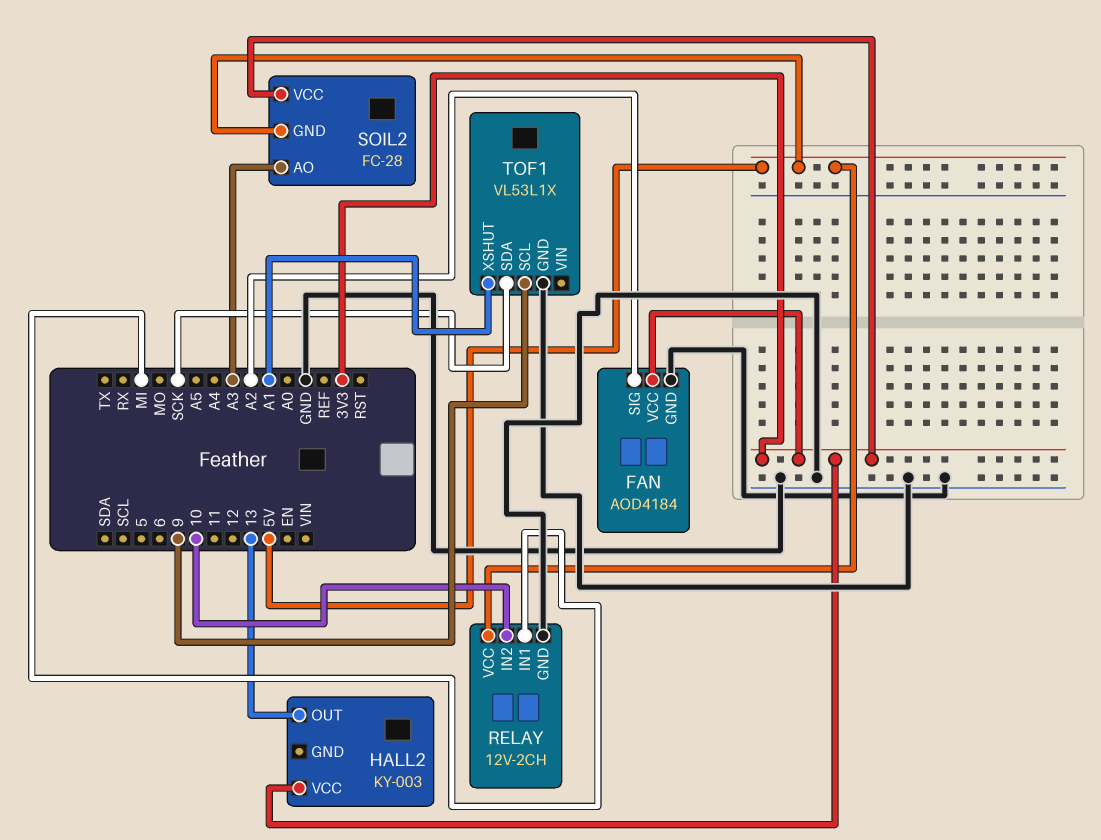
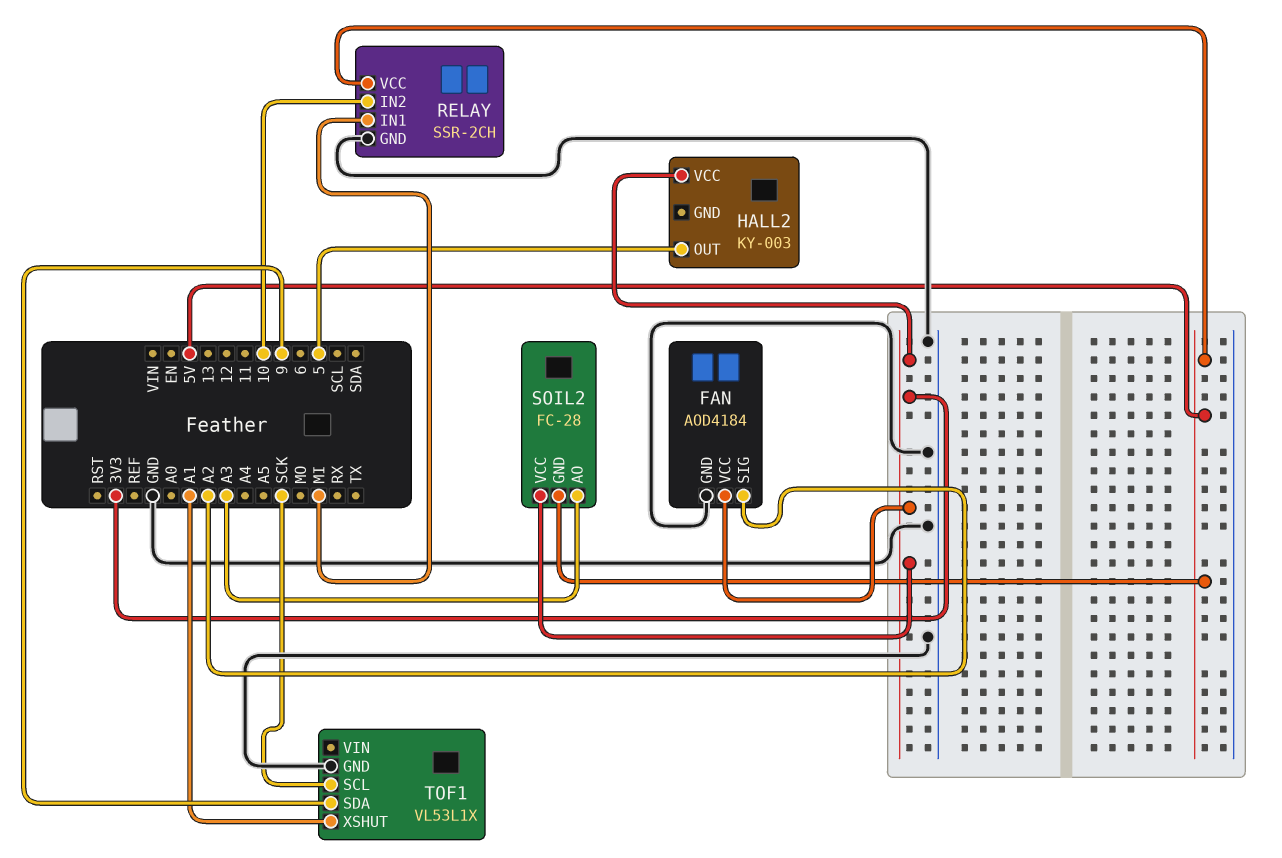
HALL2 pin OUT: 13 -> 5
RELAY: 12V-2CH -> SSR-2CH
TOF1 pin SCL: 9 -> SCK
TOF1 pin SDA: SCK -> 9

